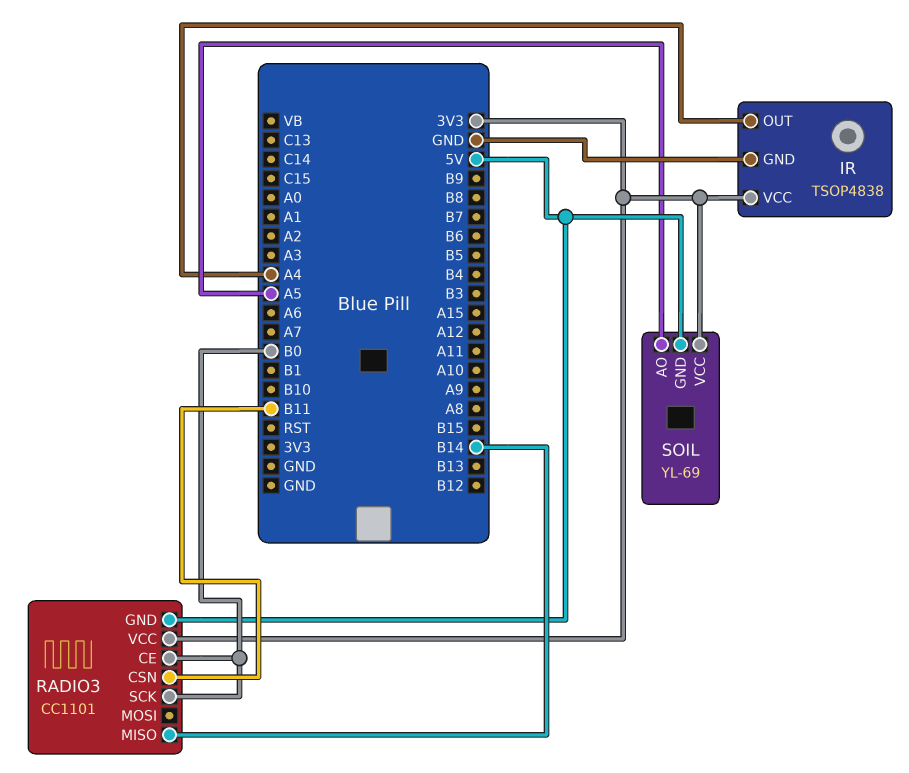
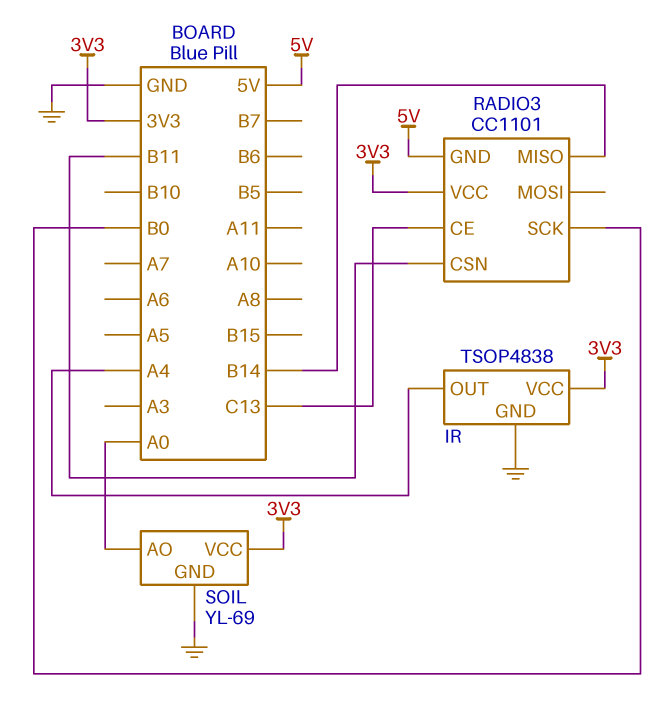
RADIO3 pin CE: B0 -> C13
SOIL pin AO: A5 -> A0
SOIL pin GND: 5V -> GND

